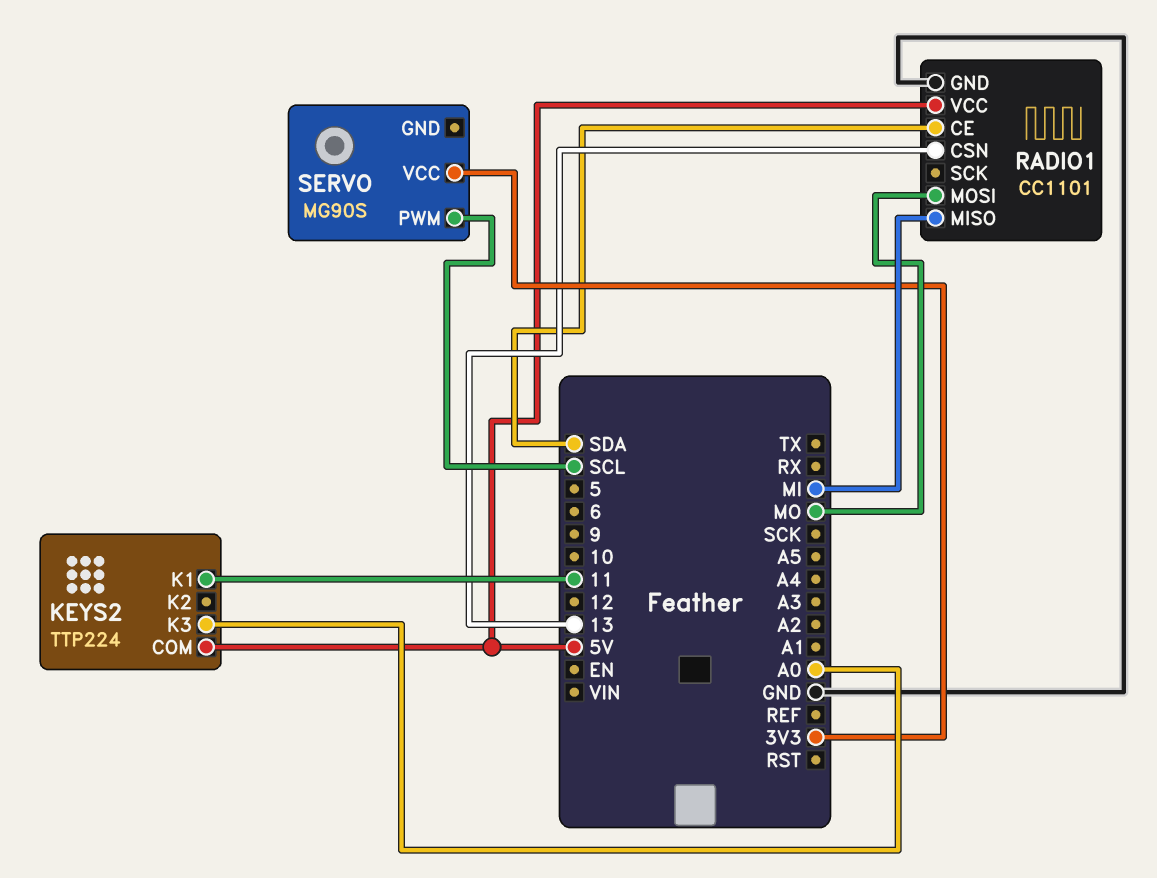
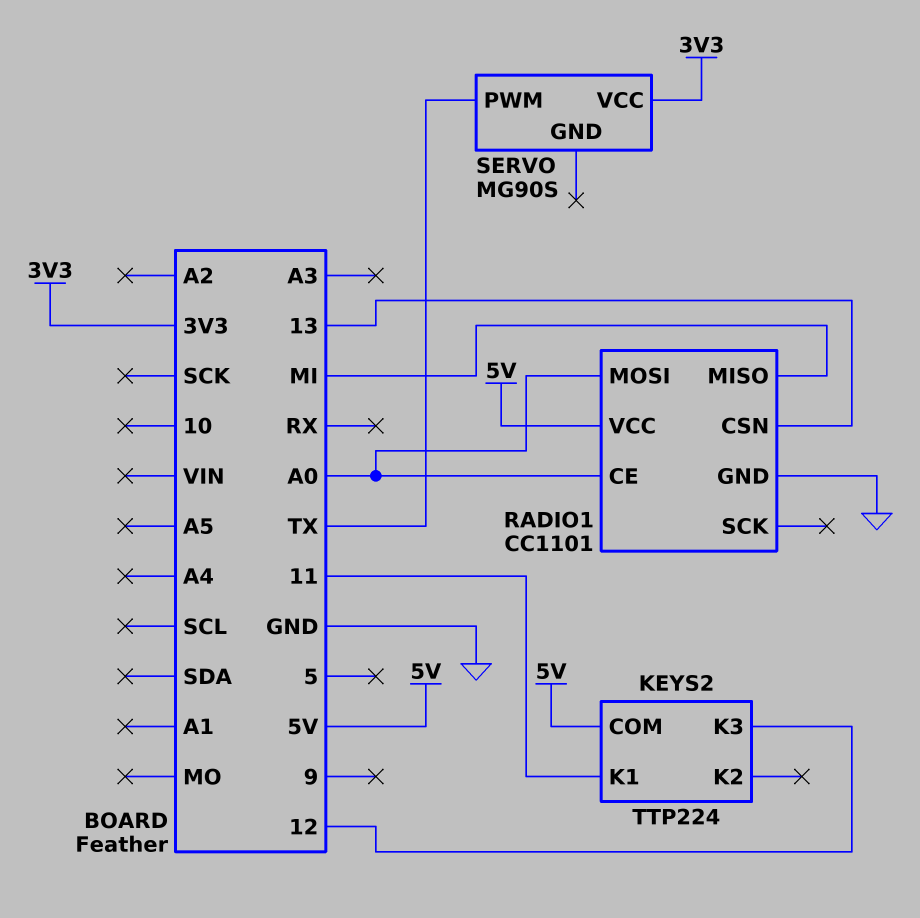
KEYS2 pin K3: A0 -> 12
RADIO1 pin CE: SDA -> A0
RADIO1 pin MOSI: MO -> A0
SERVO pin PWM: SCL -> TX

